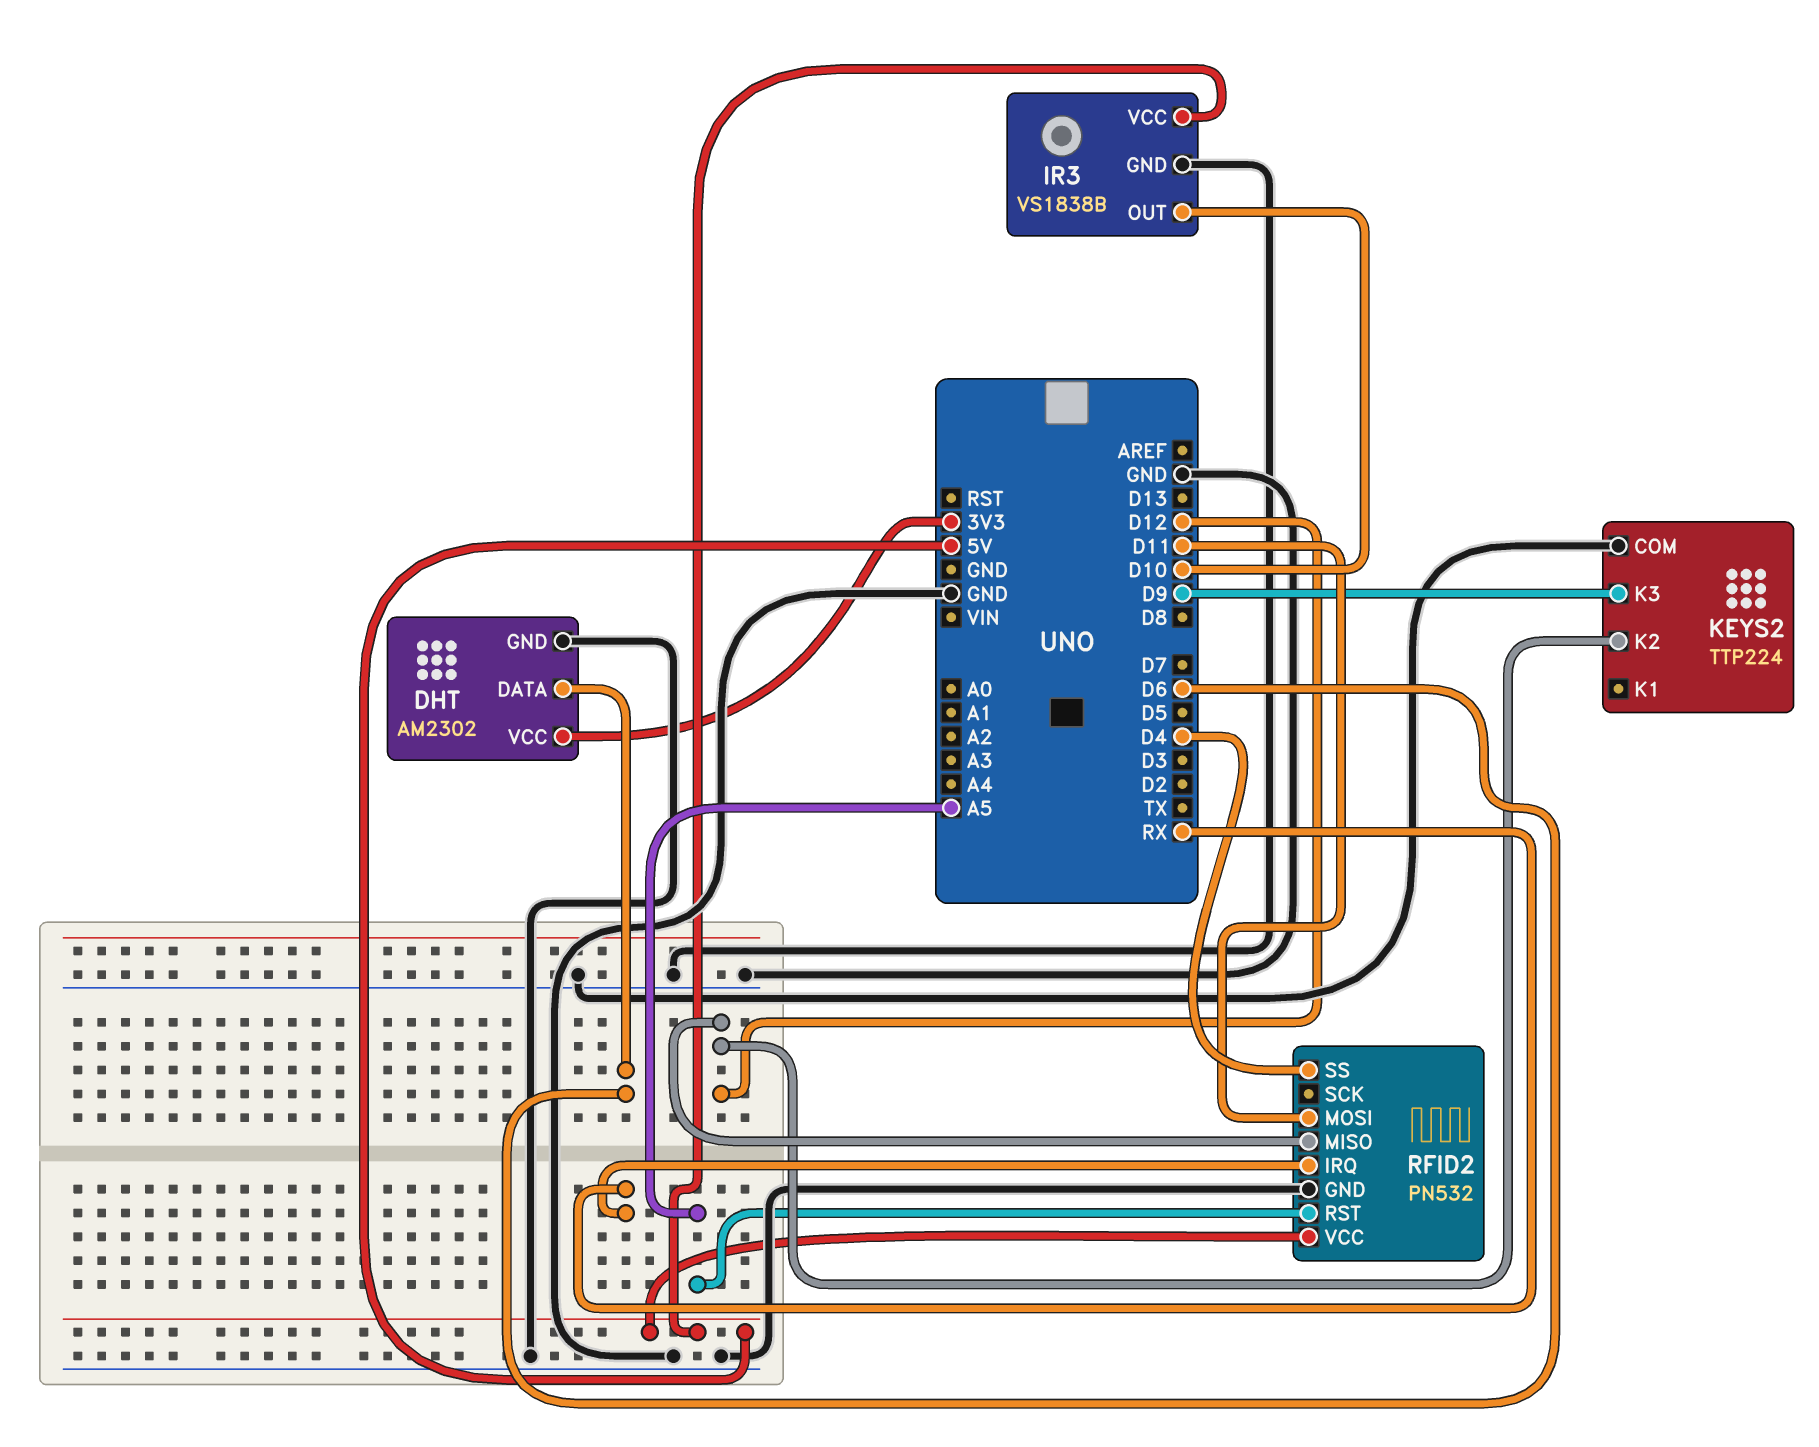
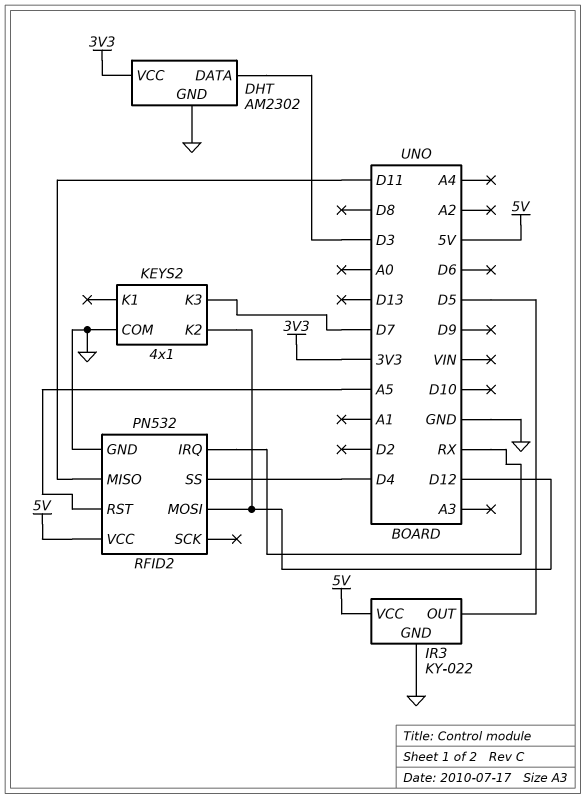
DHT pin DATA: D6 -> D3
IR3: VS1838B -> KY-022
IR3 pin OUT: D10 -> D5
KEYS2: TTP224 -> 4x1
KEYS2 pin K3: D9 -> D7
RFID2 pin MISO: D12 -> D11
RFID2 pin MOSI: D11 -> D12

